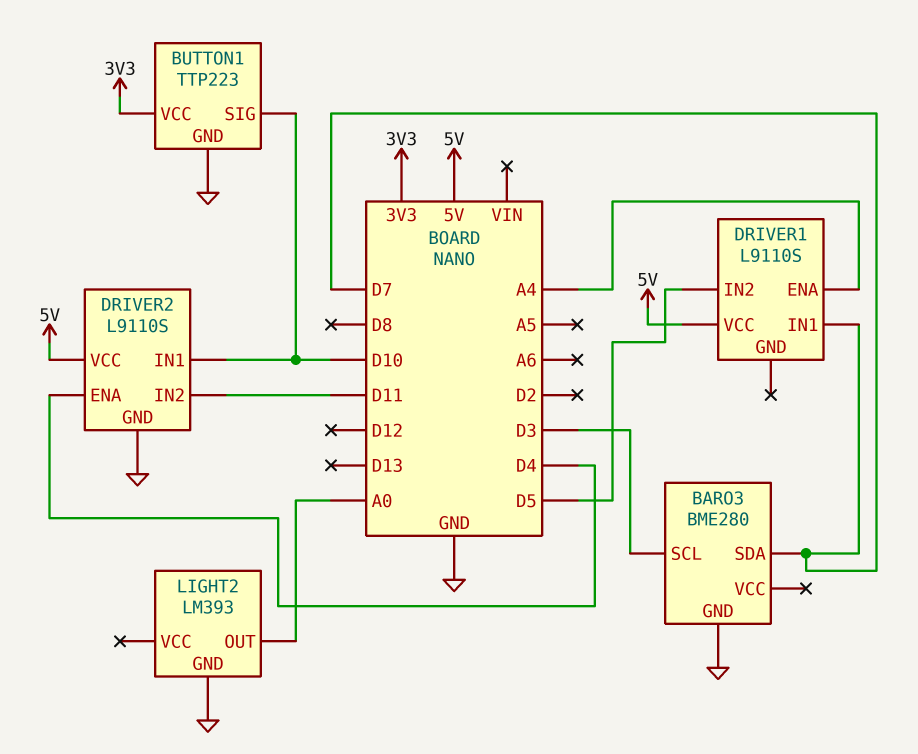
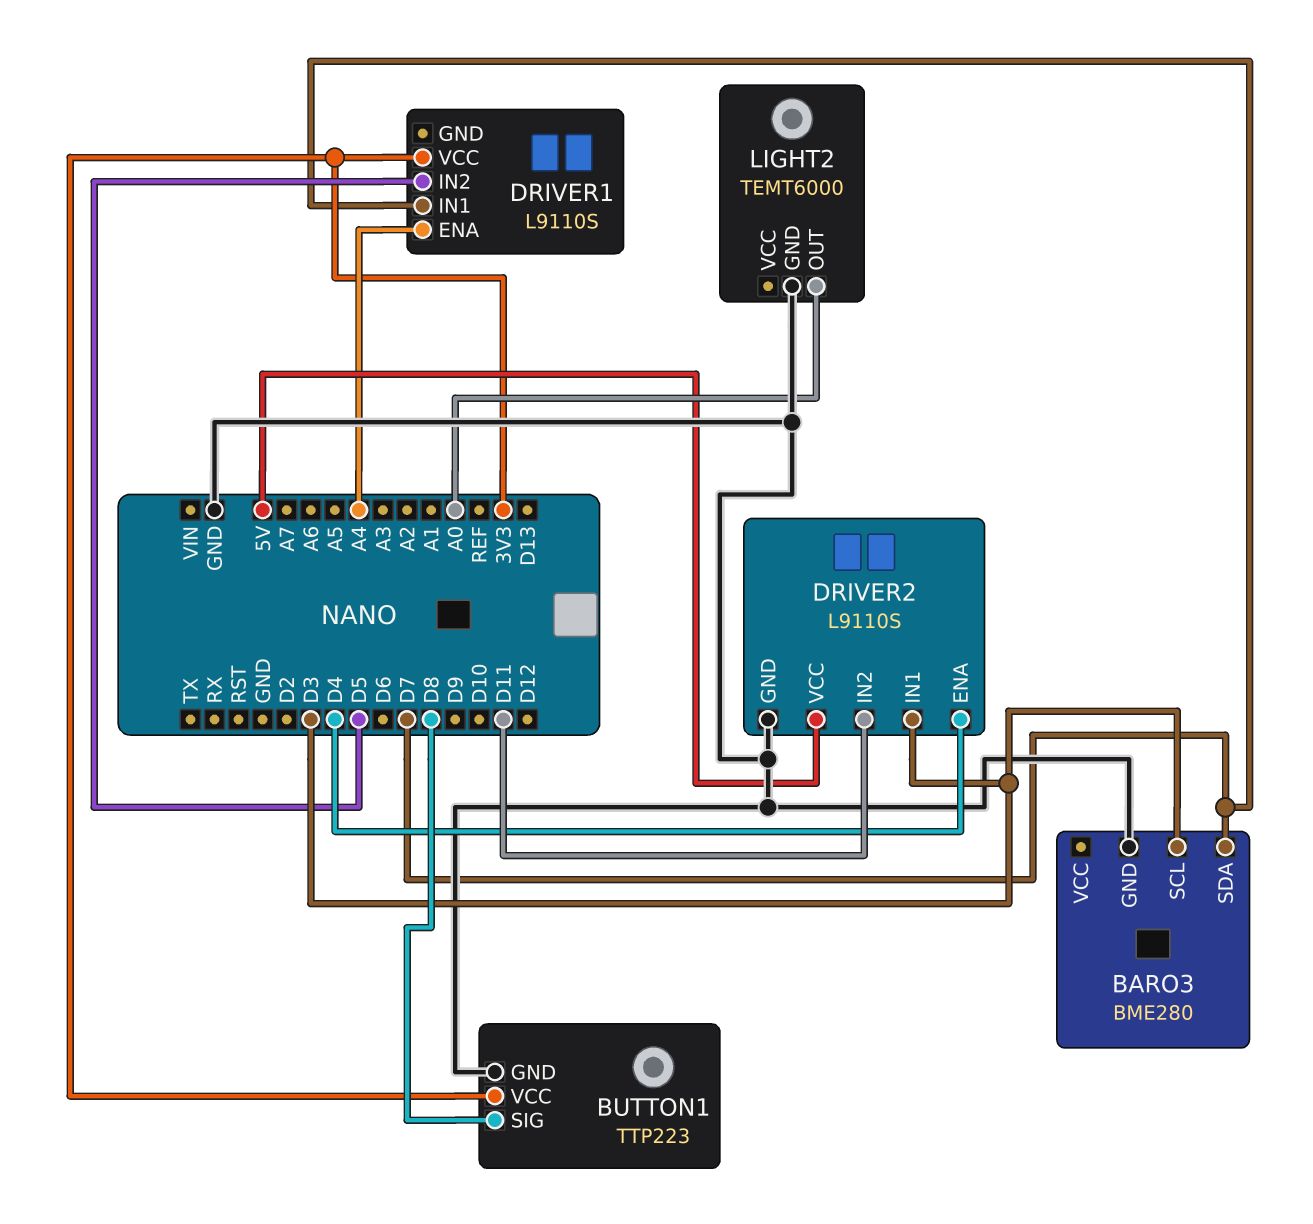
BUTTON1 pin SIG: D10 -> D8
DRIVER1 pin VCC: 5V -> 3V3
DRIVER2 pin IN1: D10 -> D3
LIGHT2: LM393 -> TEMT6000

